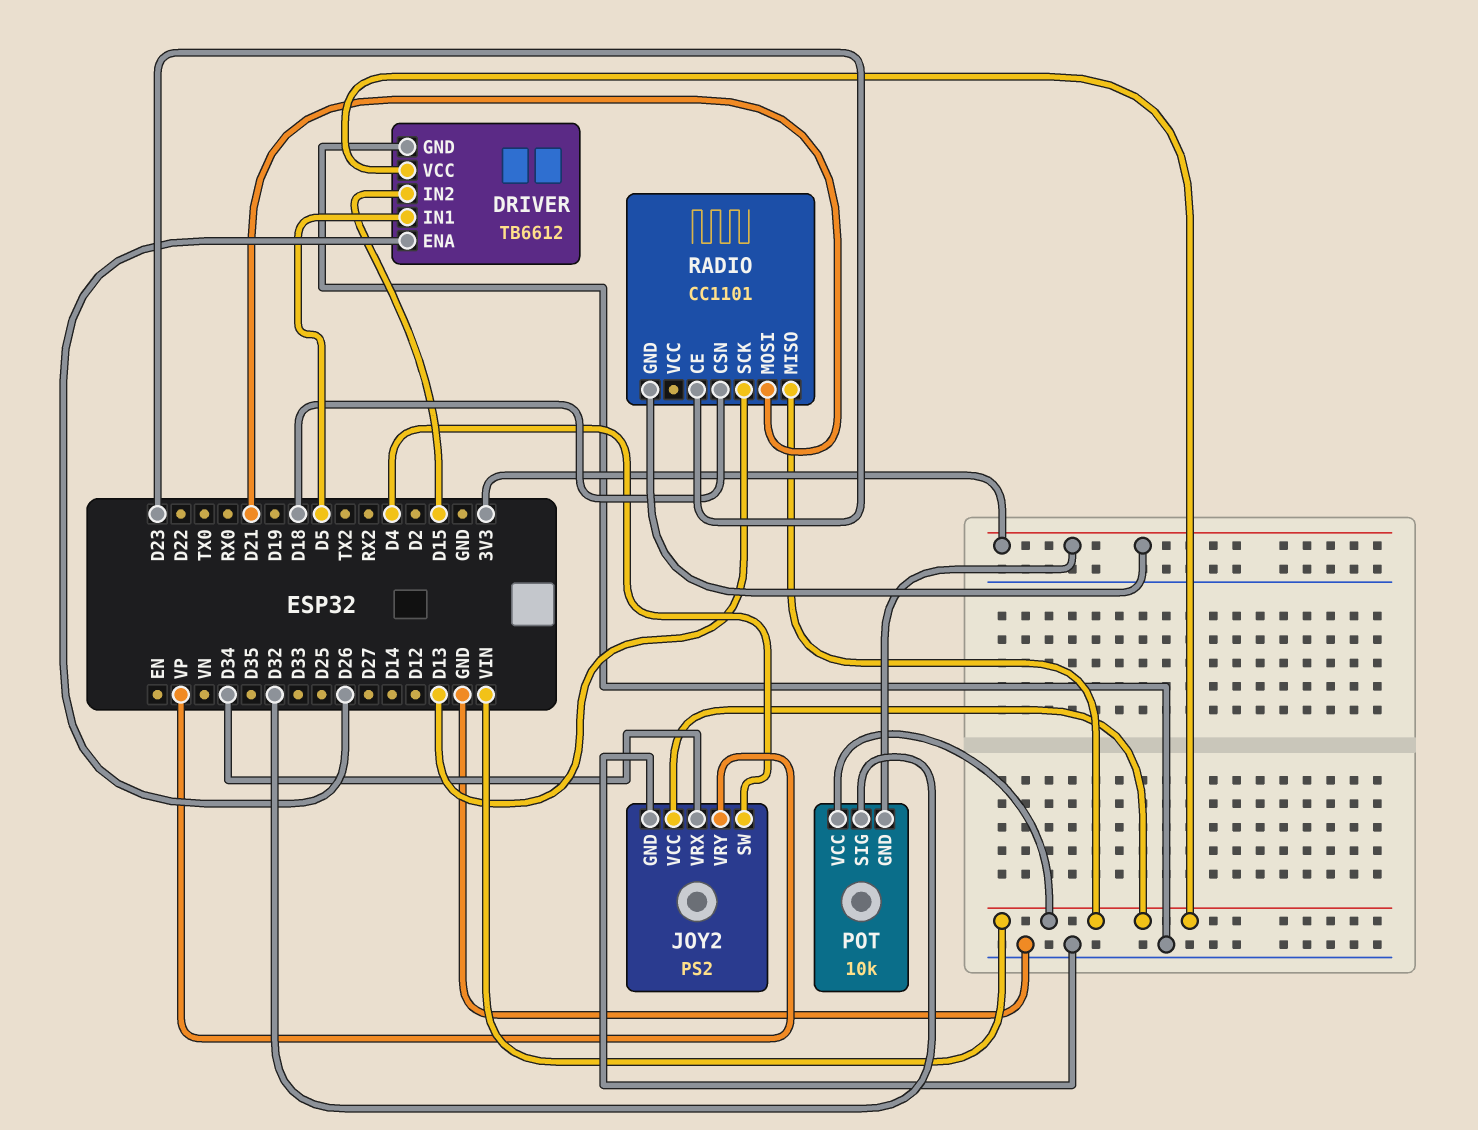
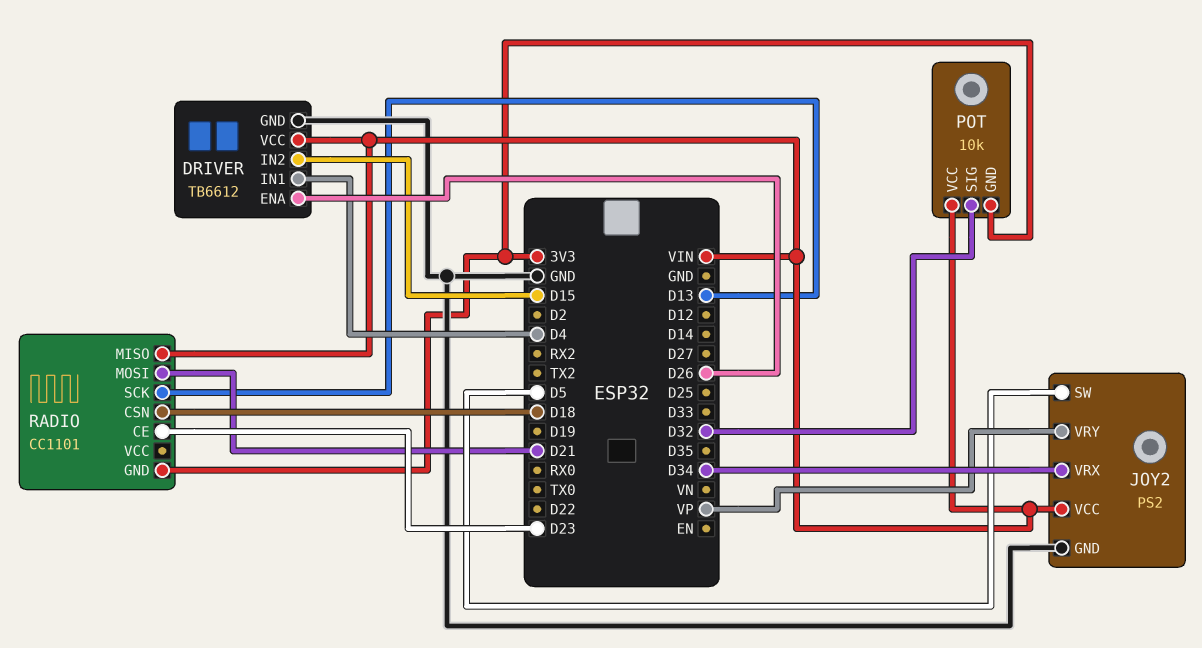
DRIVER pin IN1: D5 -> D4
JOY2 pin SW: D4 -> D5

